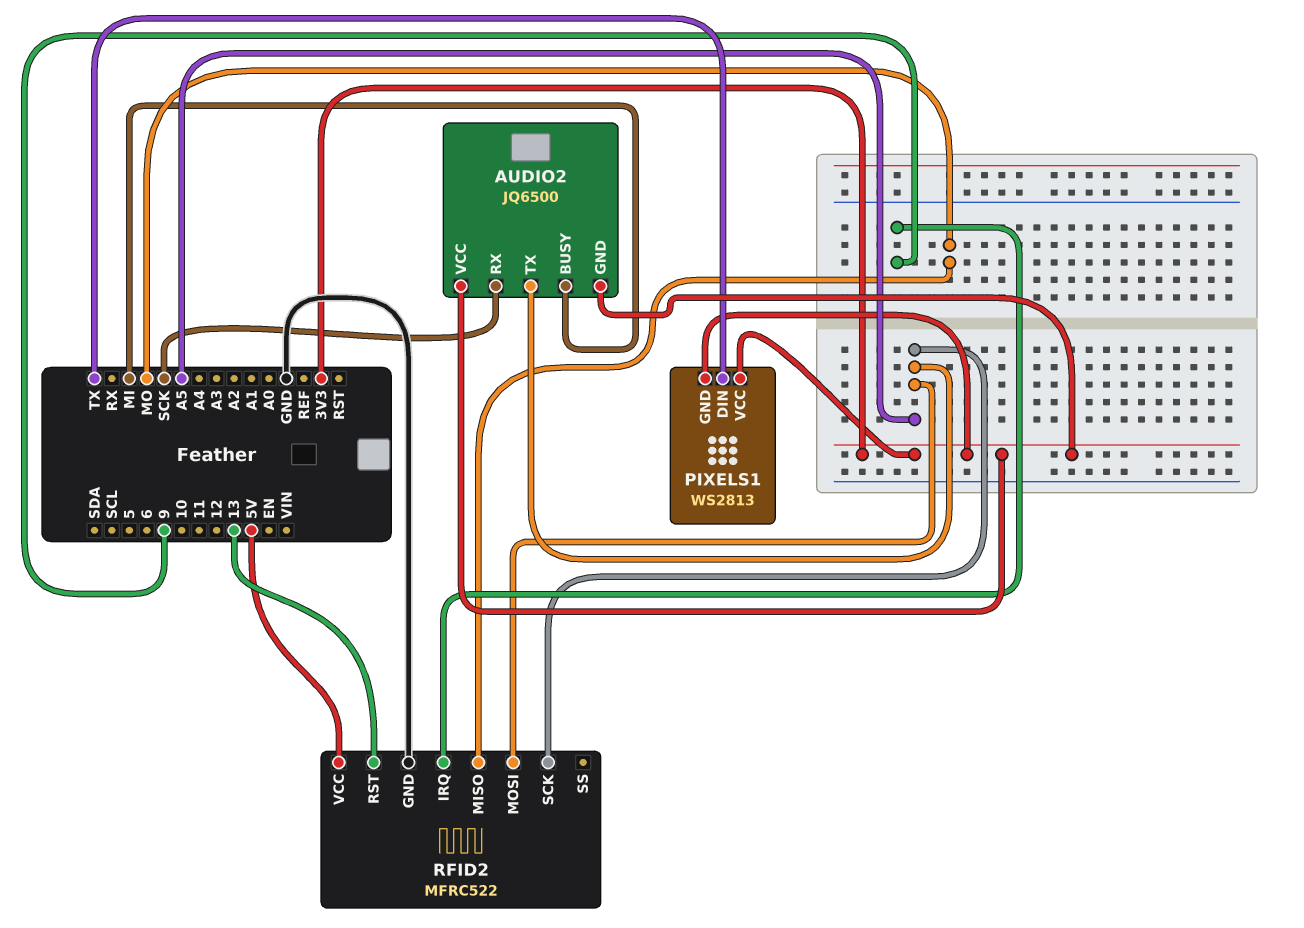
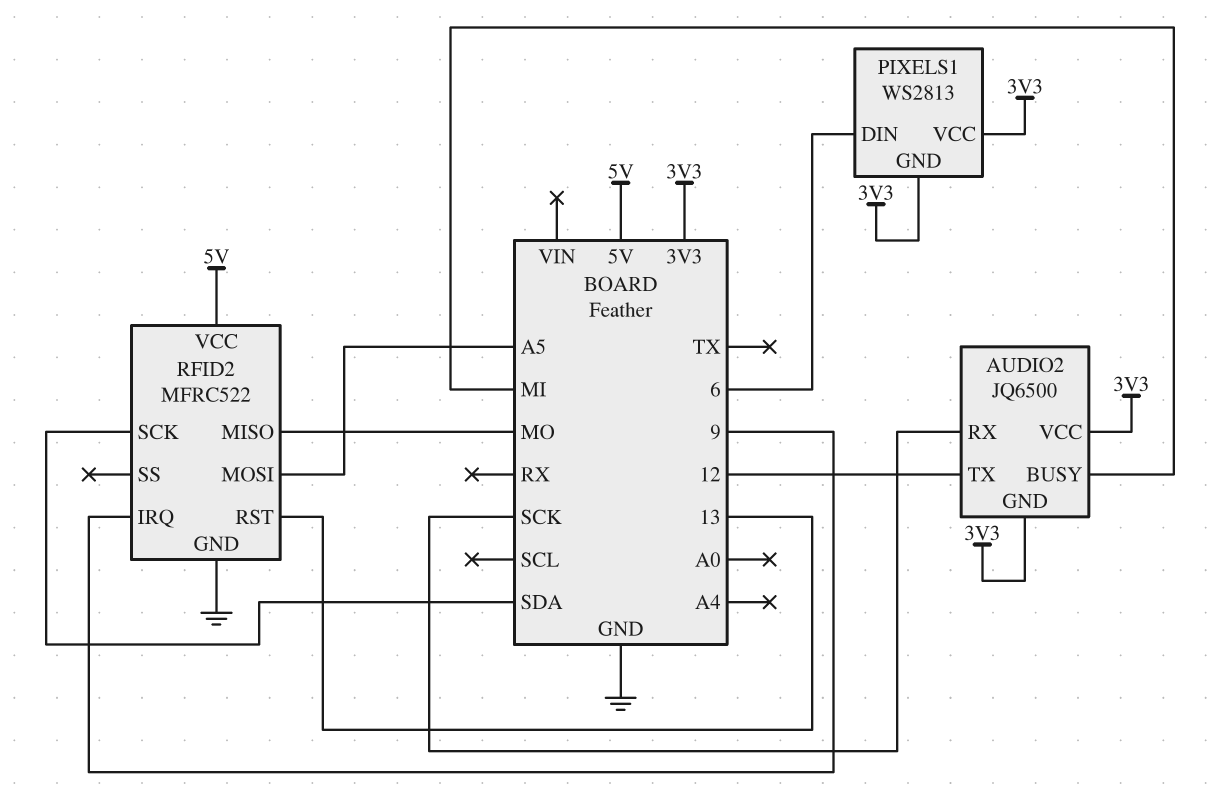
AUDIO2 pin TX: A5 -> 12
PIXELS1 pin DIN: TX -> 6
RFID2 pin SCK: A5 -> SDA

